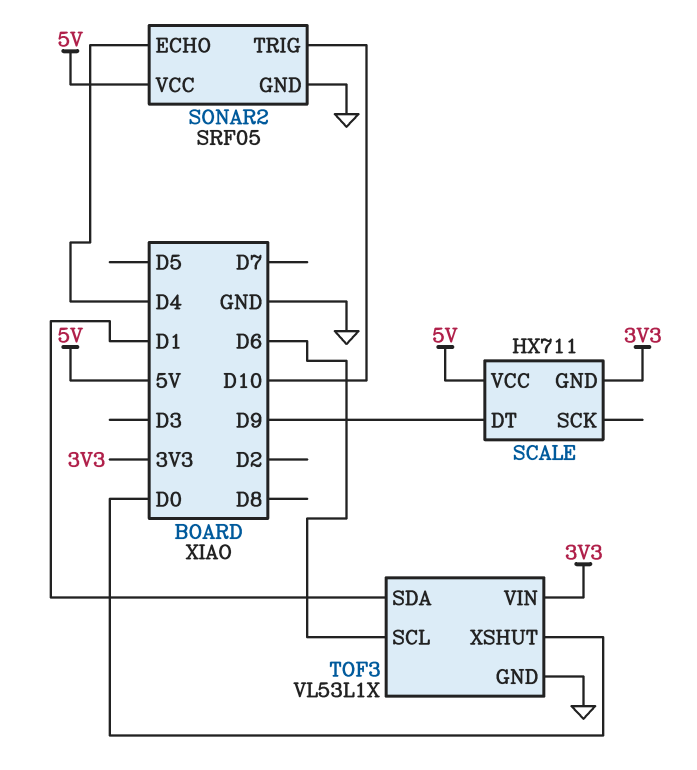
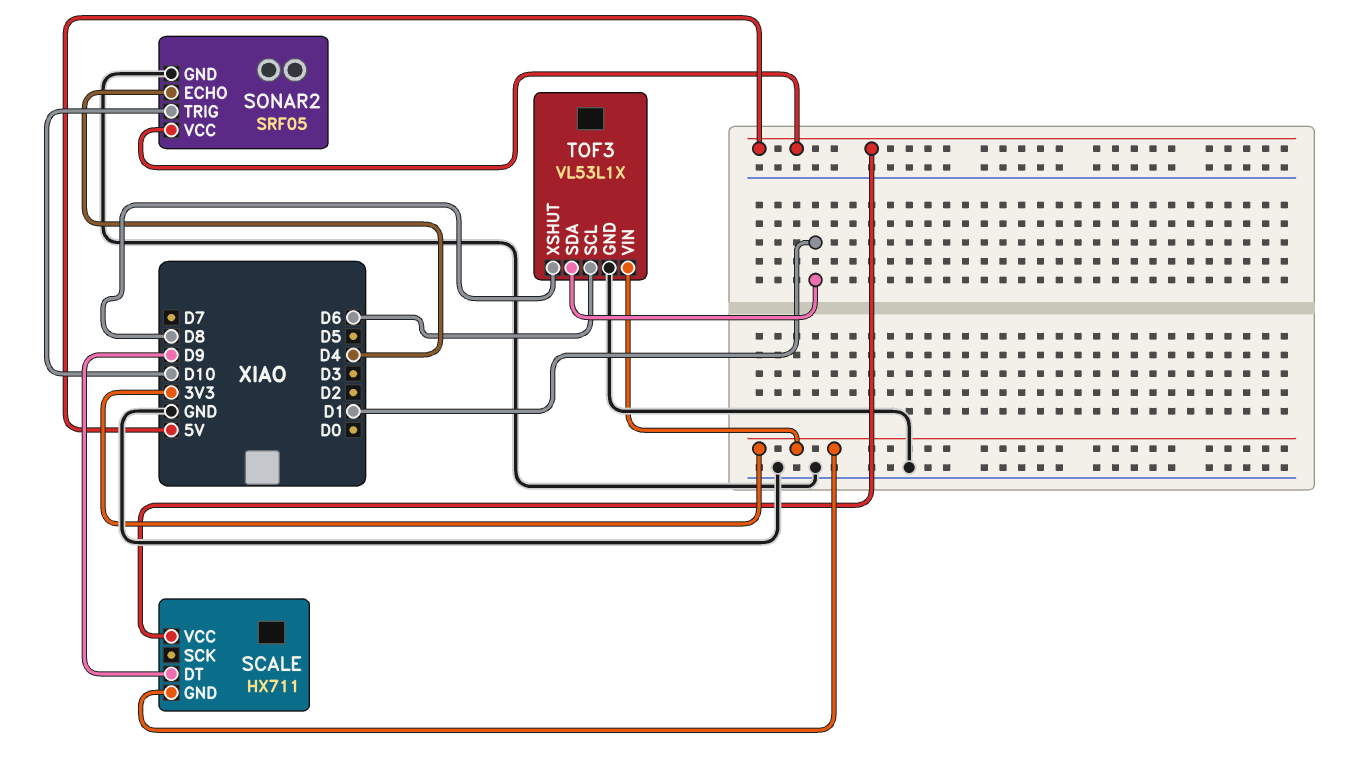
TOF3 pin XSHUT: D0 -> D8

